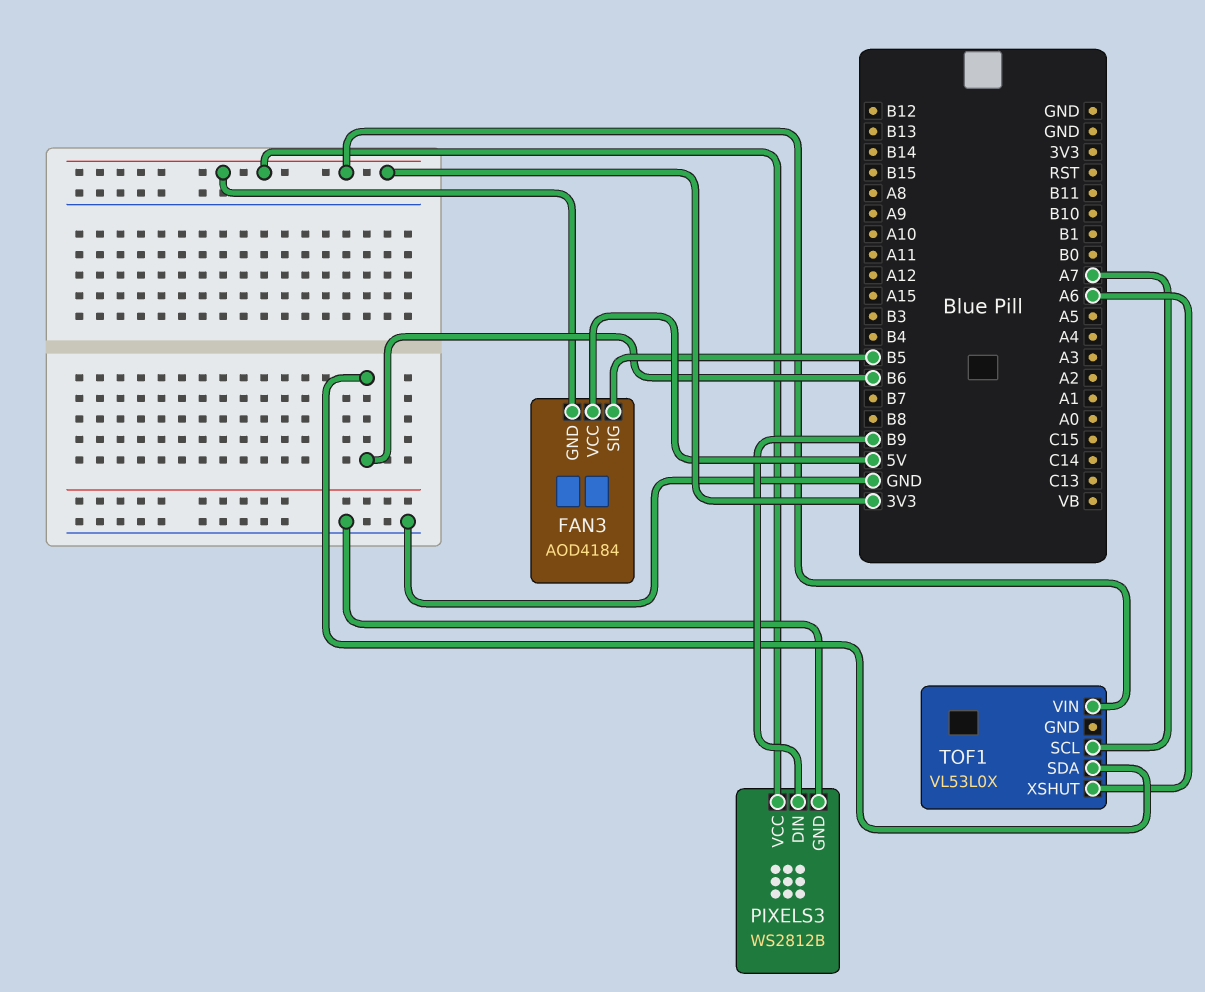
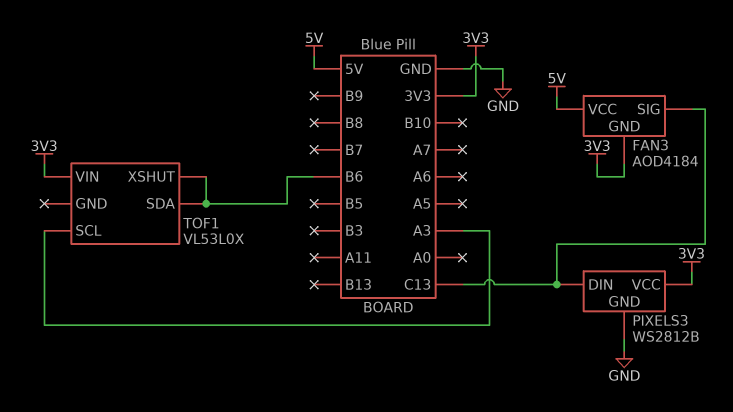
FAN3 pin SIG: B5 -> C13
PIXELS3 pin DIN: B9 -> C13
TOF1 pin SCL: A7 -> A3
TOF1 pin XSHUT: A6 -> B6

